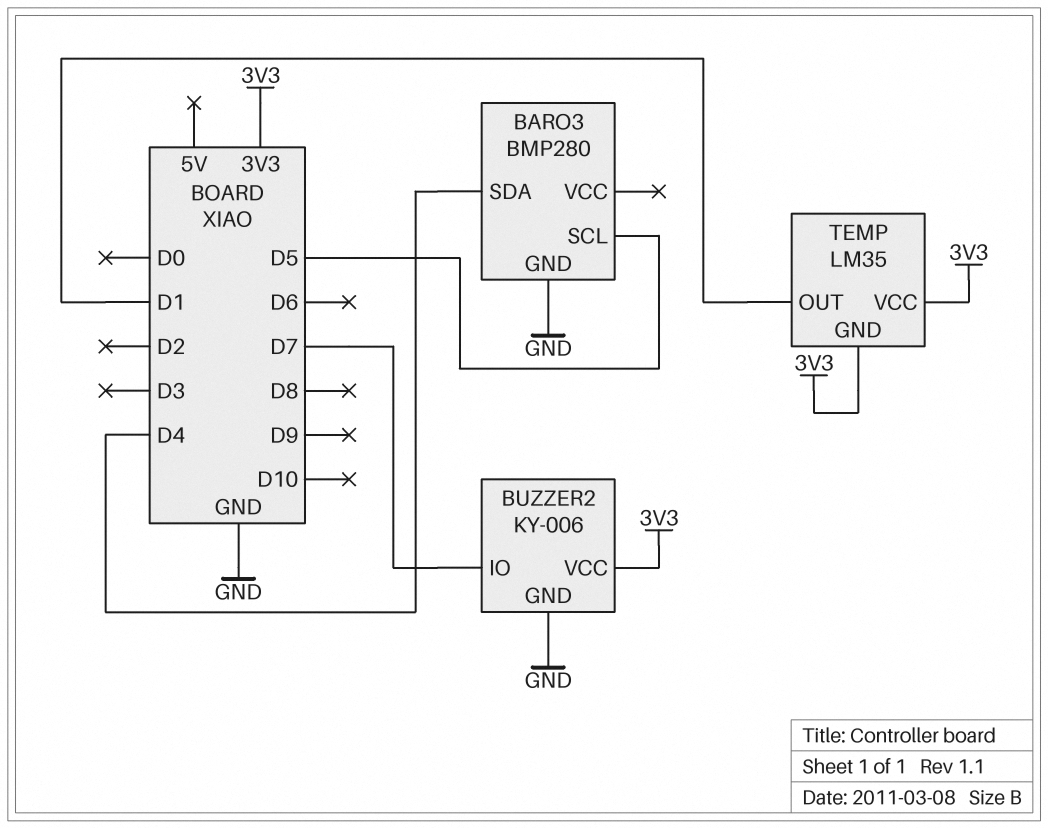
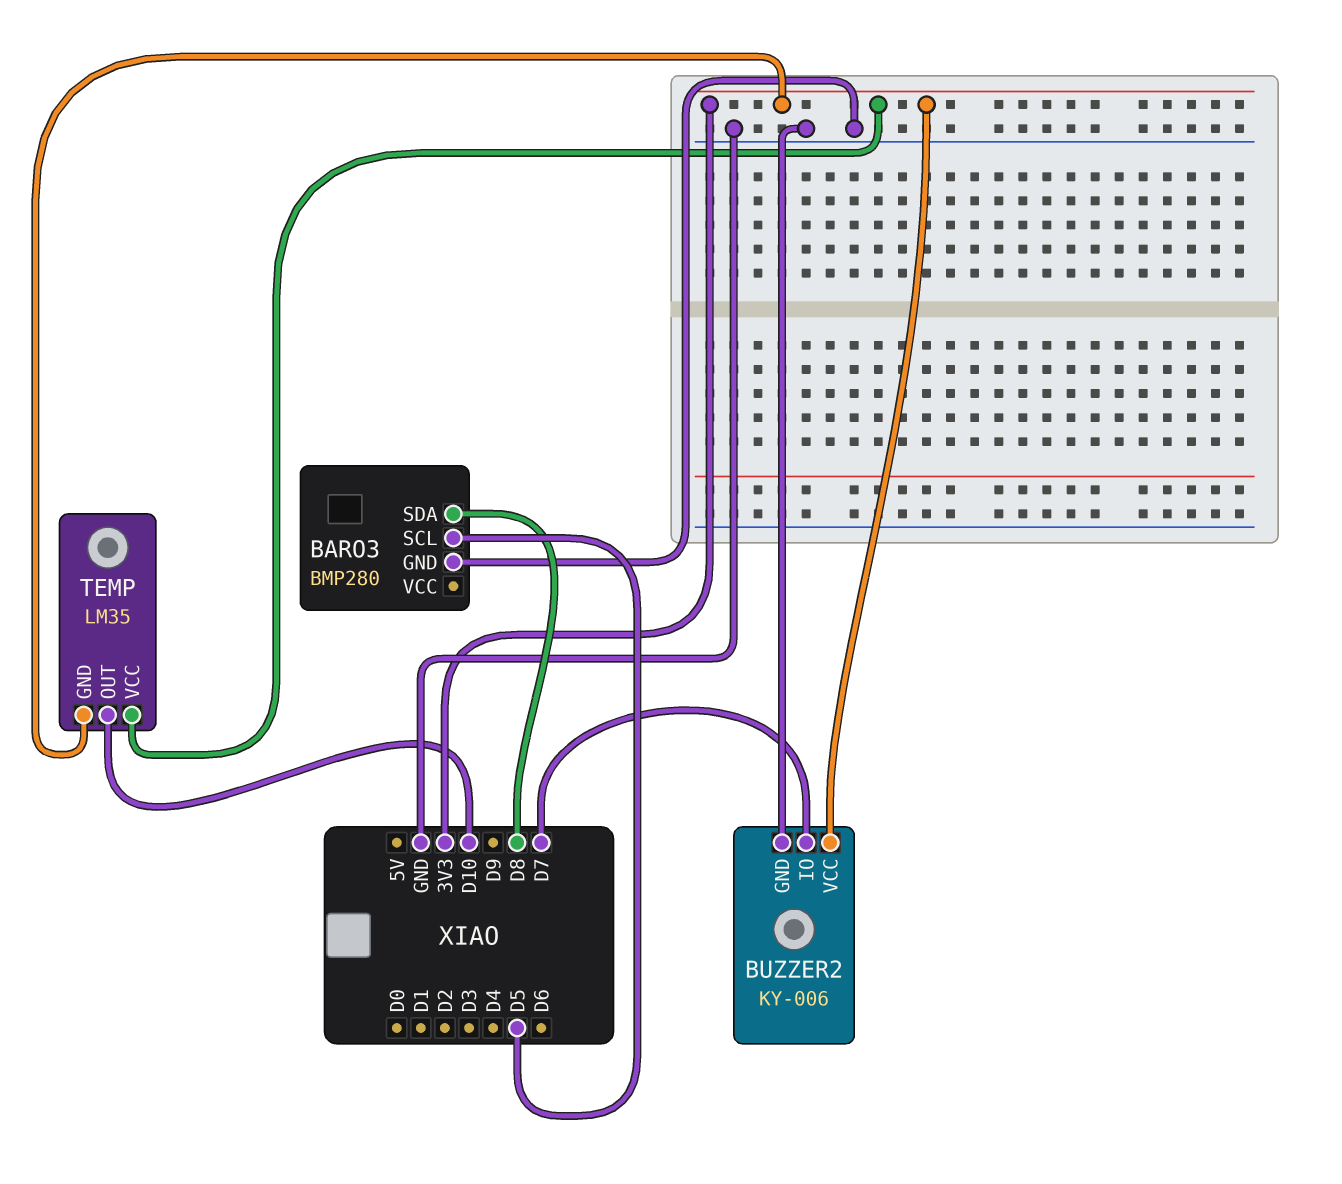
BARO3 pin SDA: D4 -> D8
TEMP pin OUT: D1 -> D10

